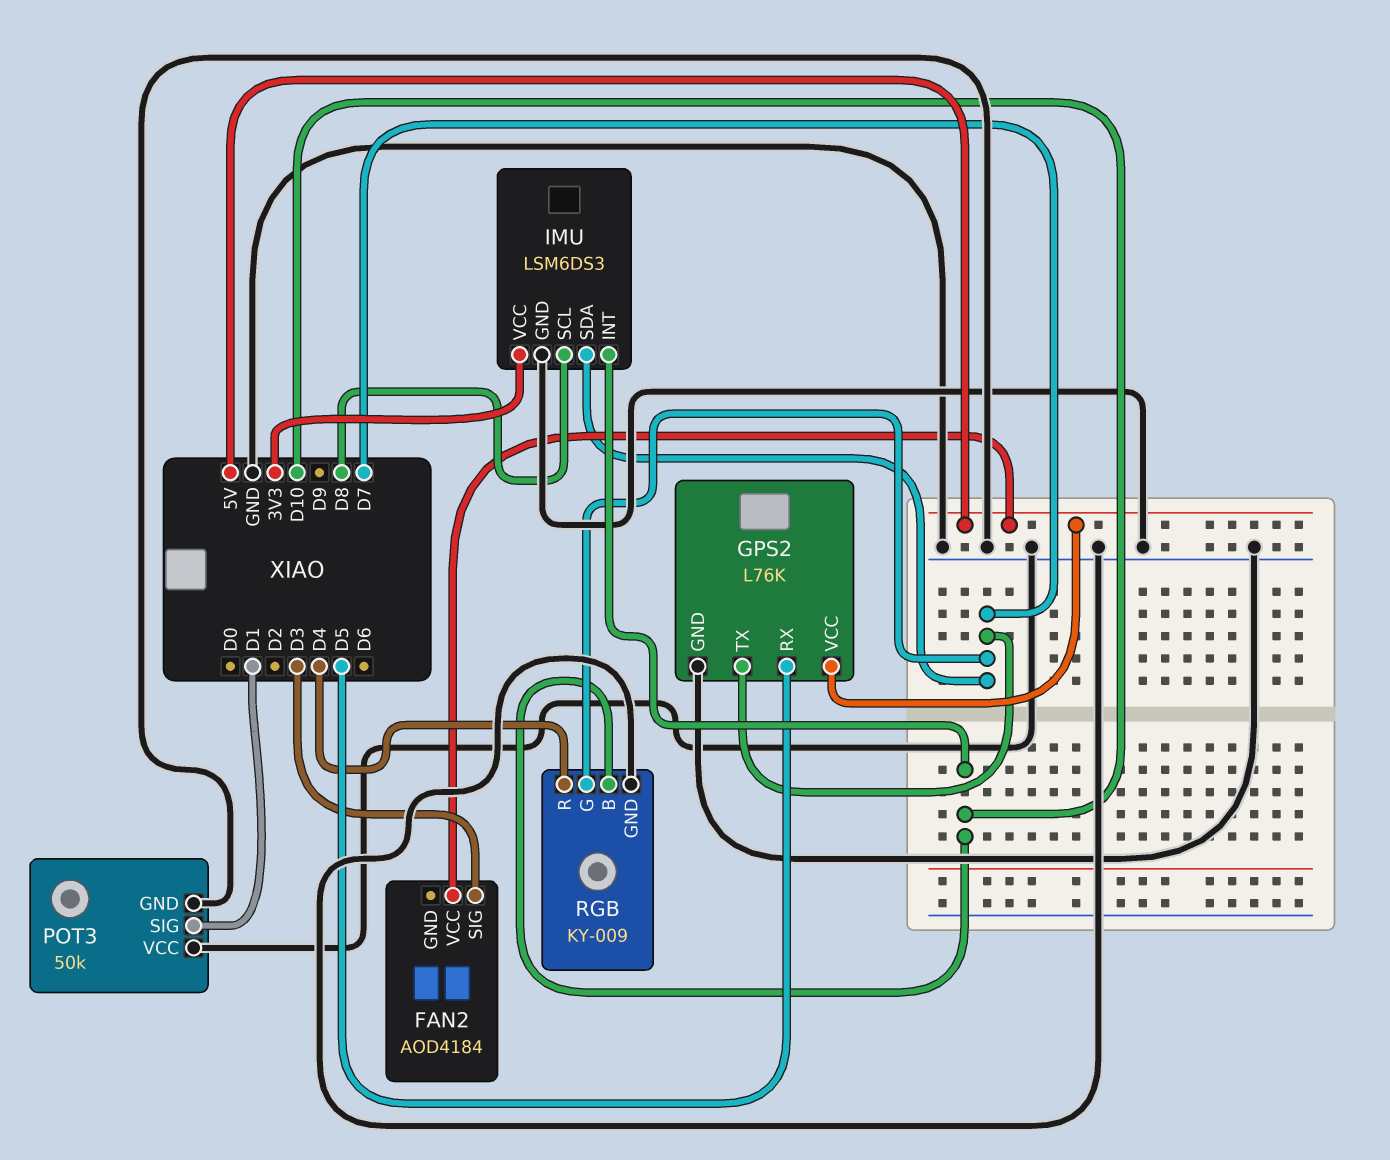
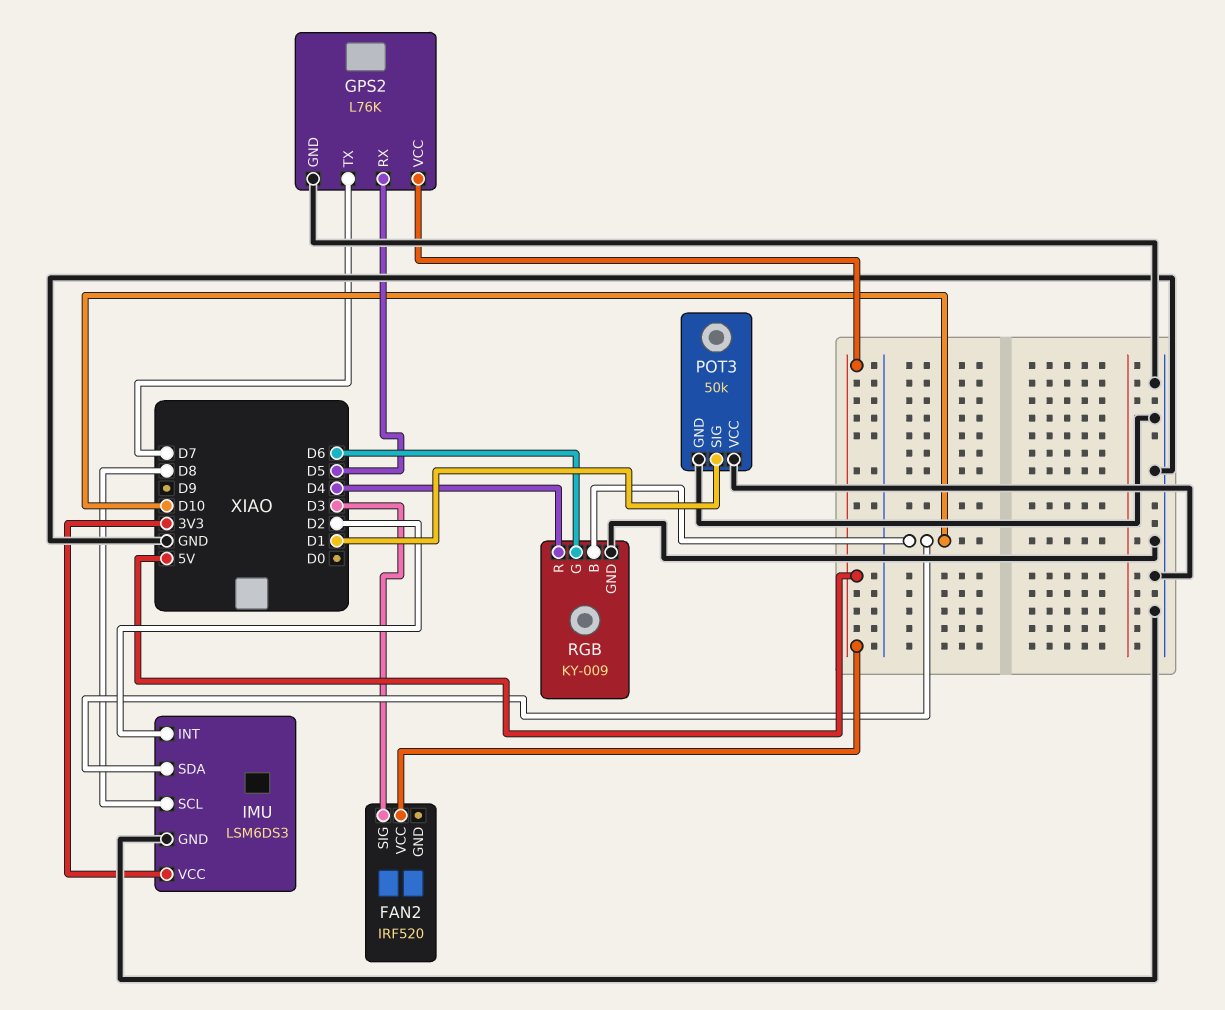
FAN2: AOD4184 -> IRF520
IMU pin INT: D10 -> D2
IMU pin SDA: D7 -> D10
RGB pin G: D7 -> D6

